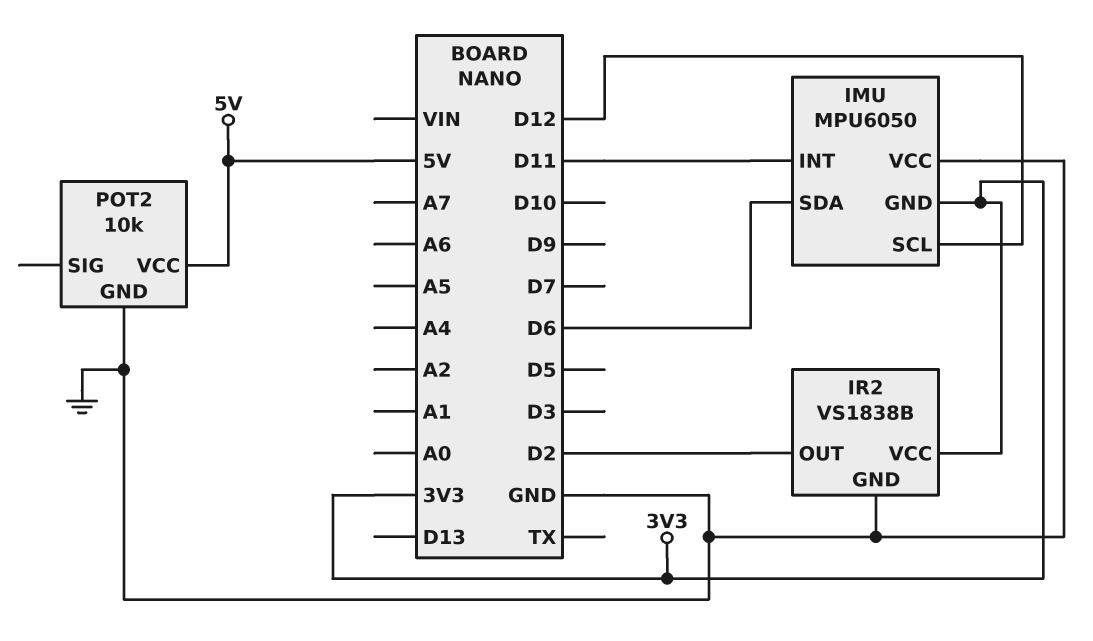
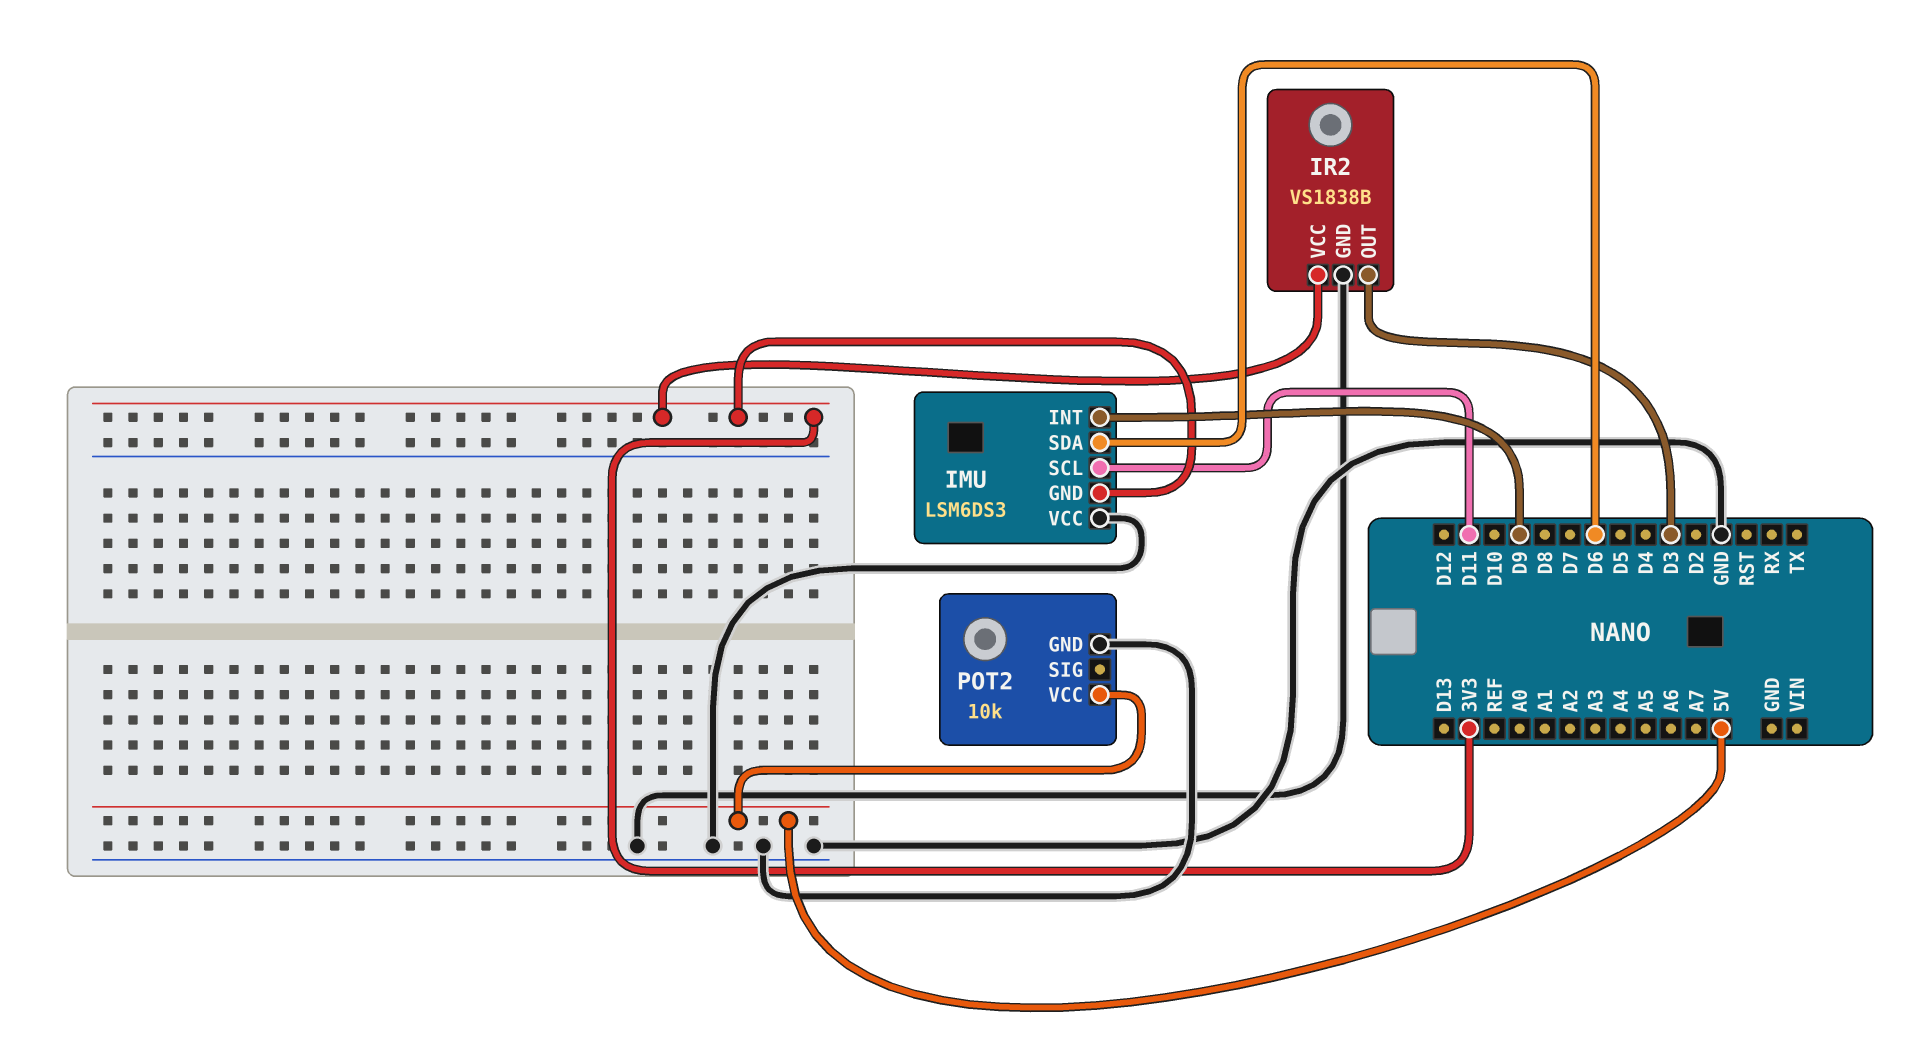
IMU: MPU6050 -> LSM6DS3
IMU pin INT: D11 -> D9
IMU pin SCL: D12 -> D11
IR2 pin OUT: D2 -> D3

